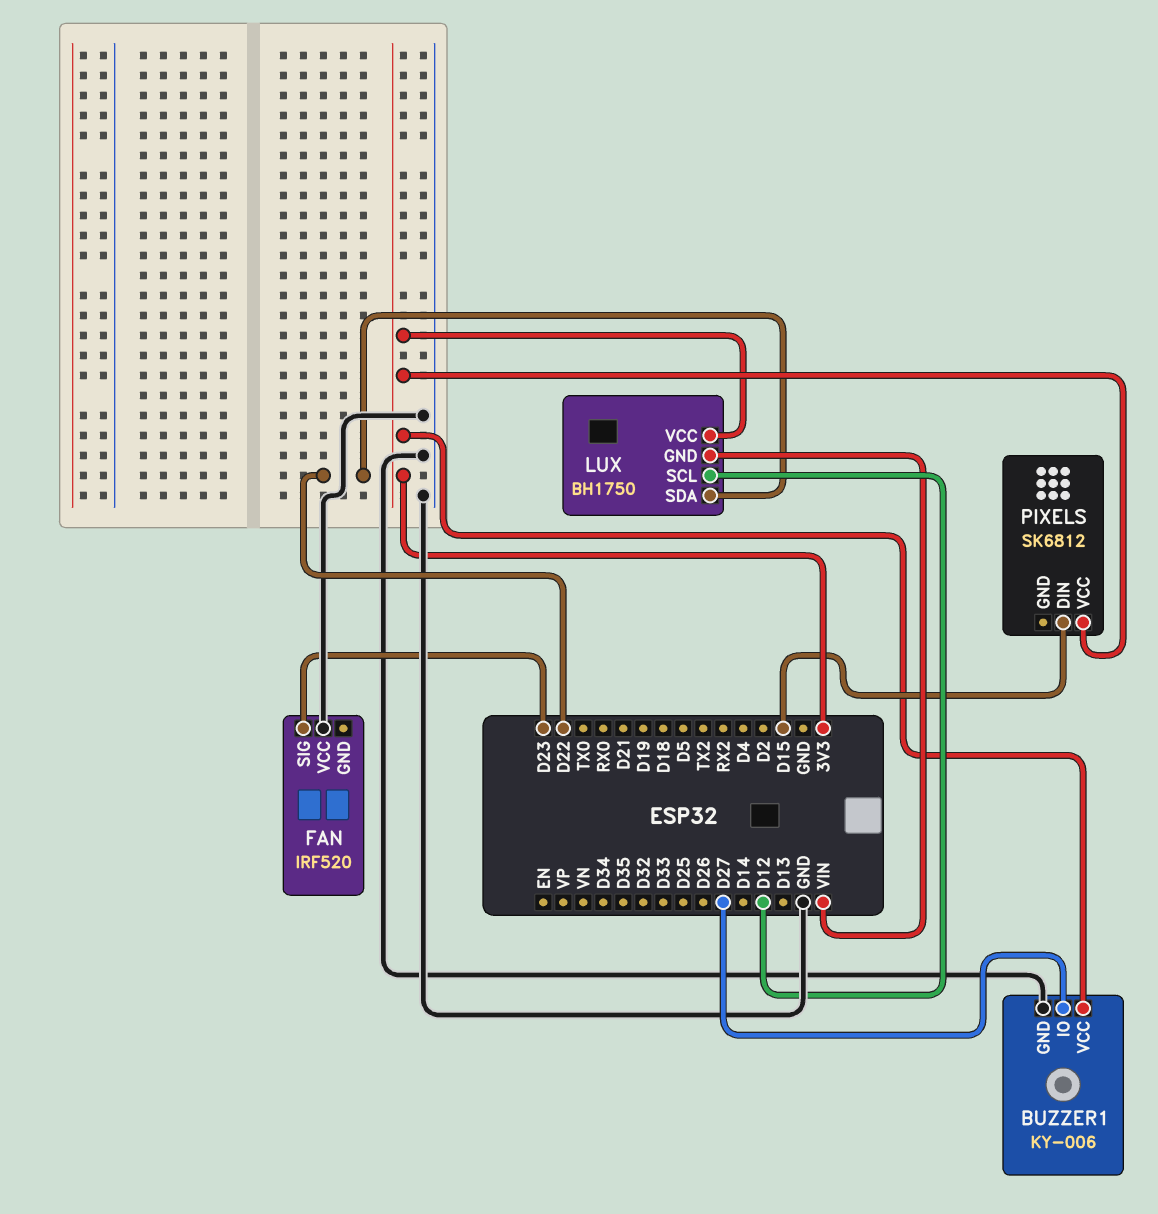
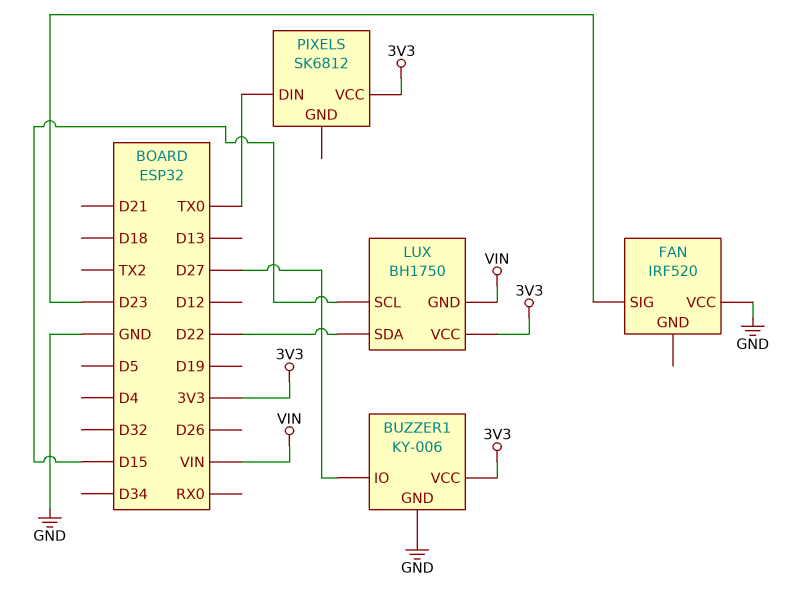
LUX pin SCL: D12 -> D15
PIXELS pin DIN: D15 -> TX0

